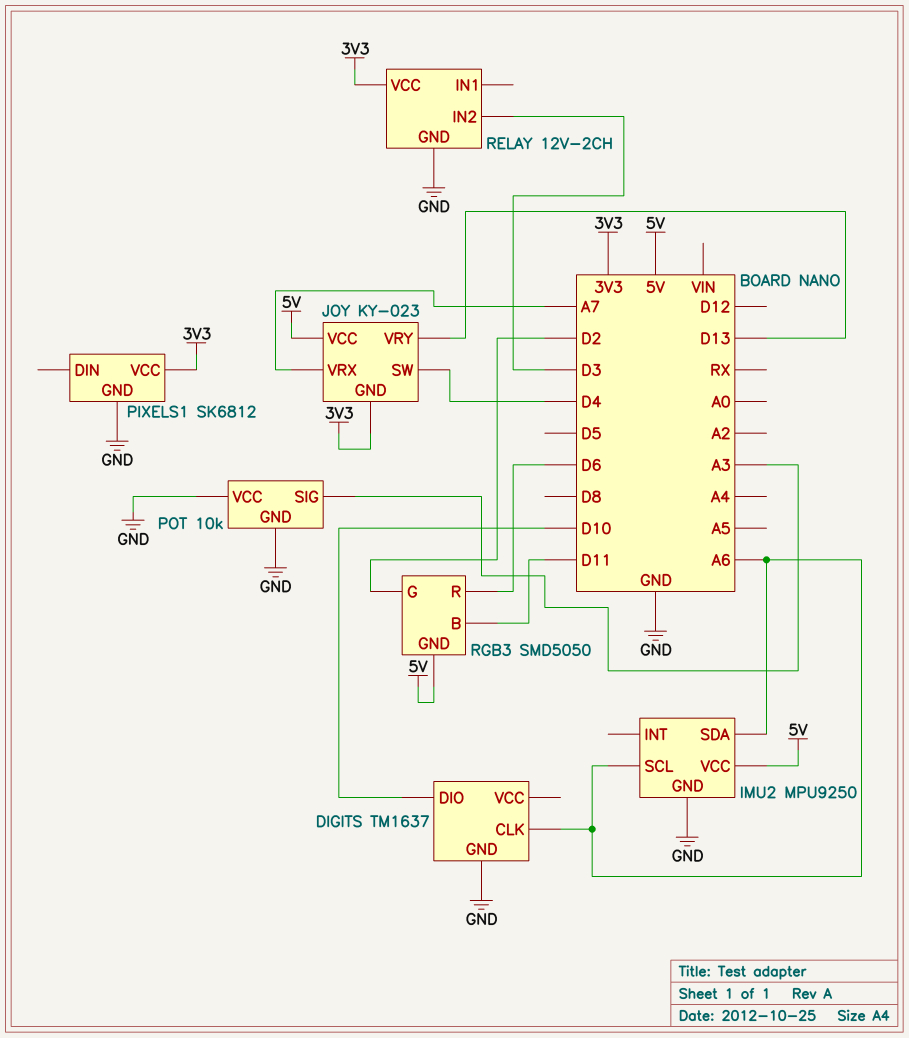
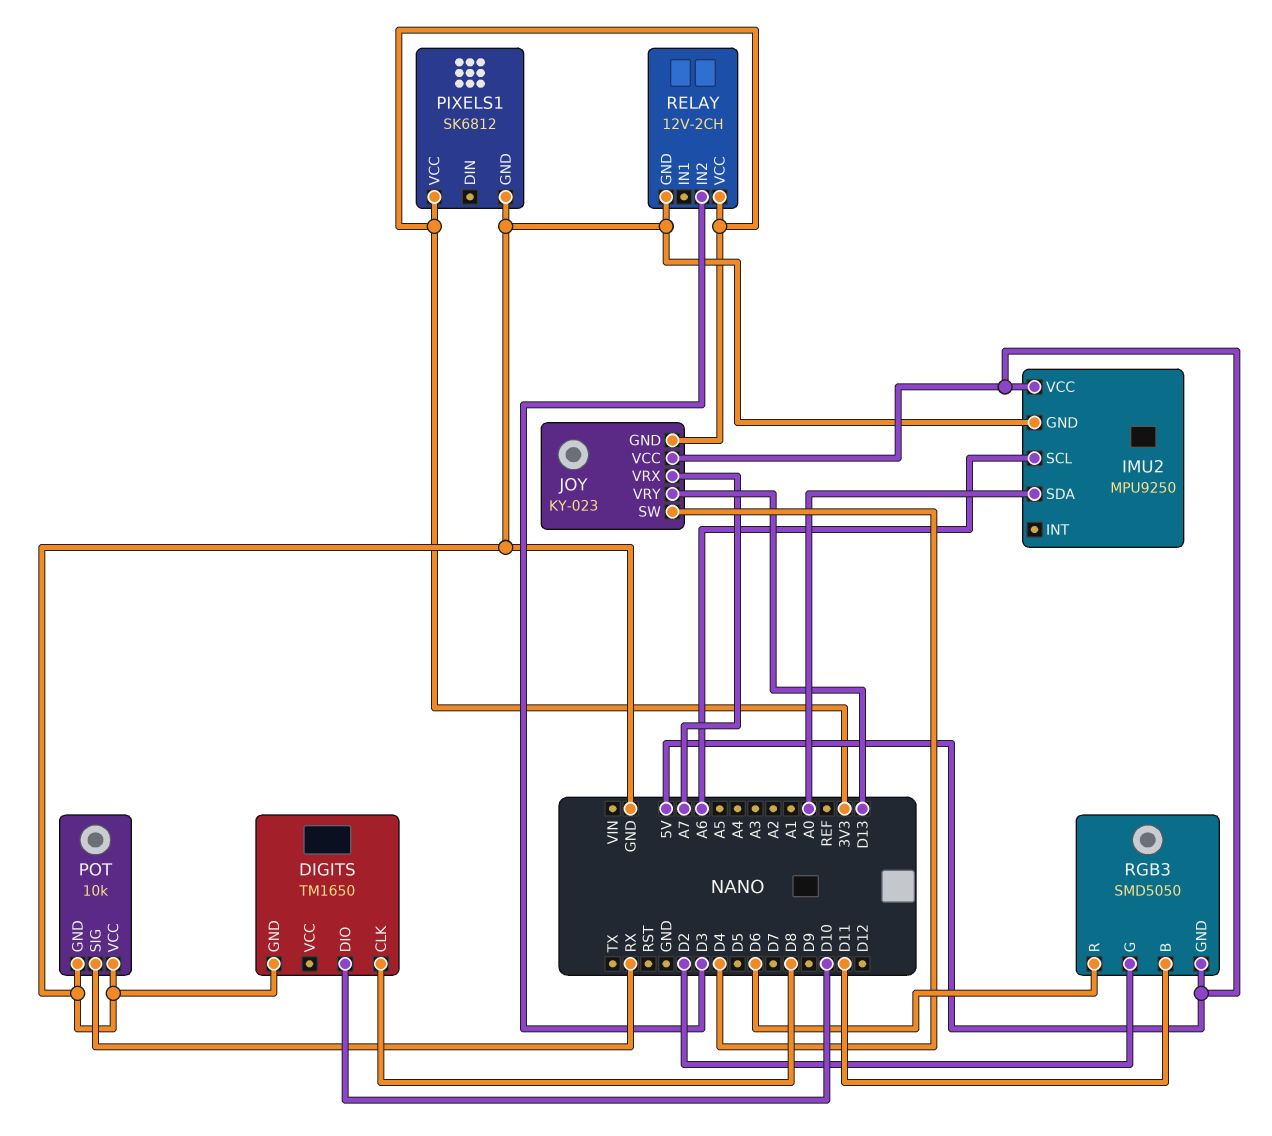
DIGITS: TM1637 -> TM1650
DIGITS pin CLK: A6 -> D8
IMU2 pin SDA: A6 -> A0
POT pin SIG: A3 -> RX

